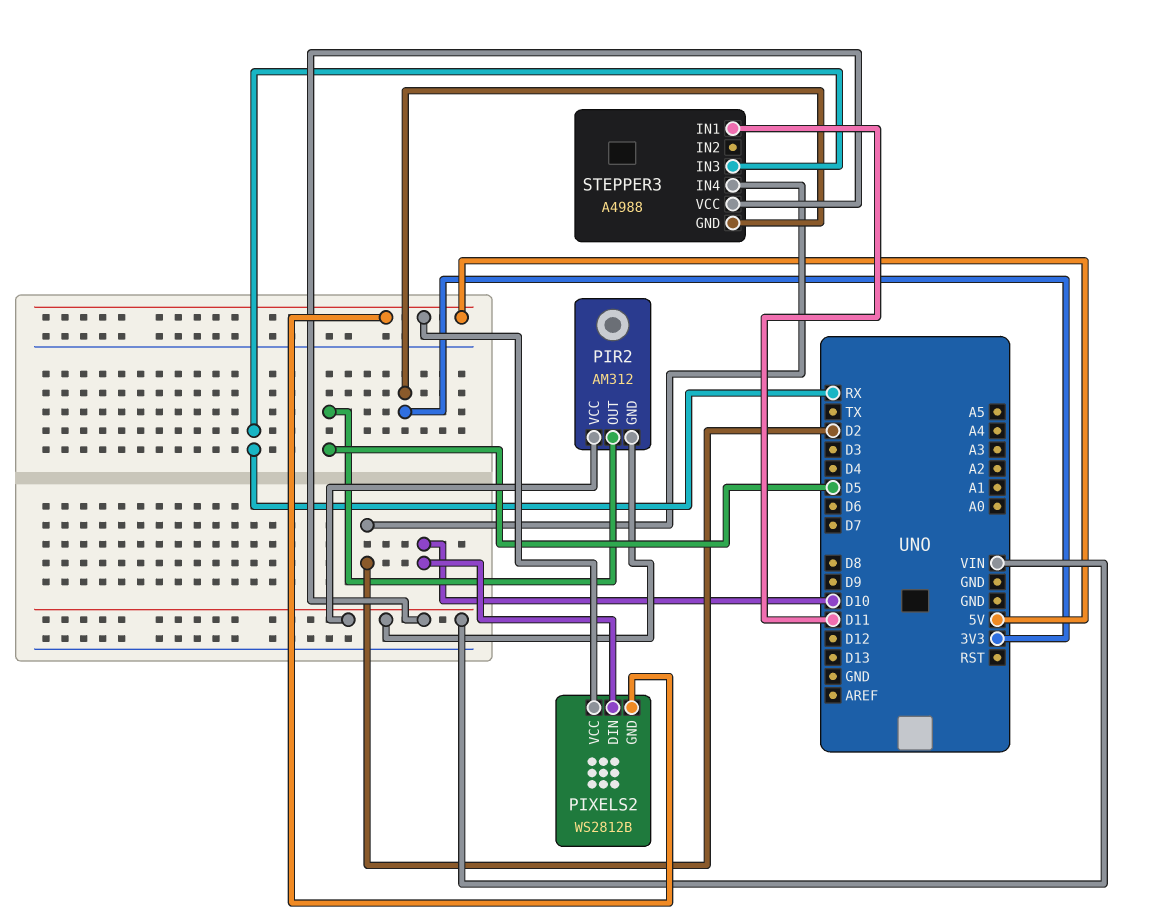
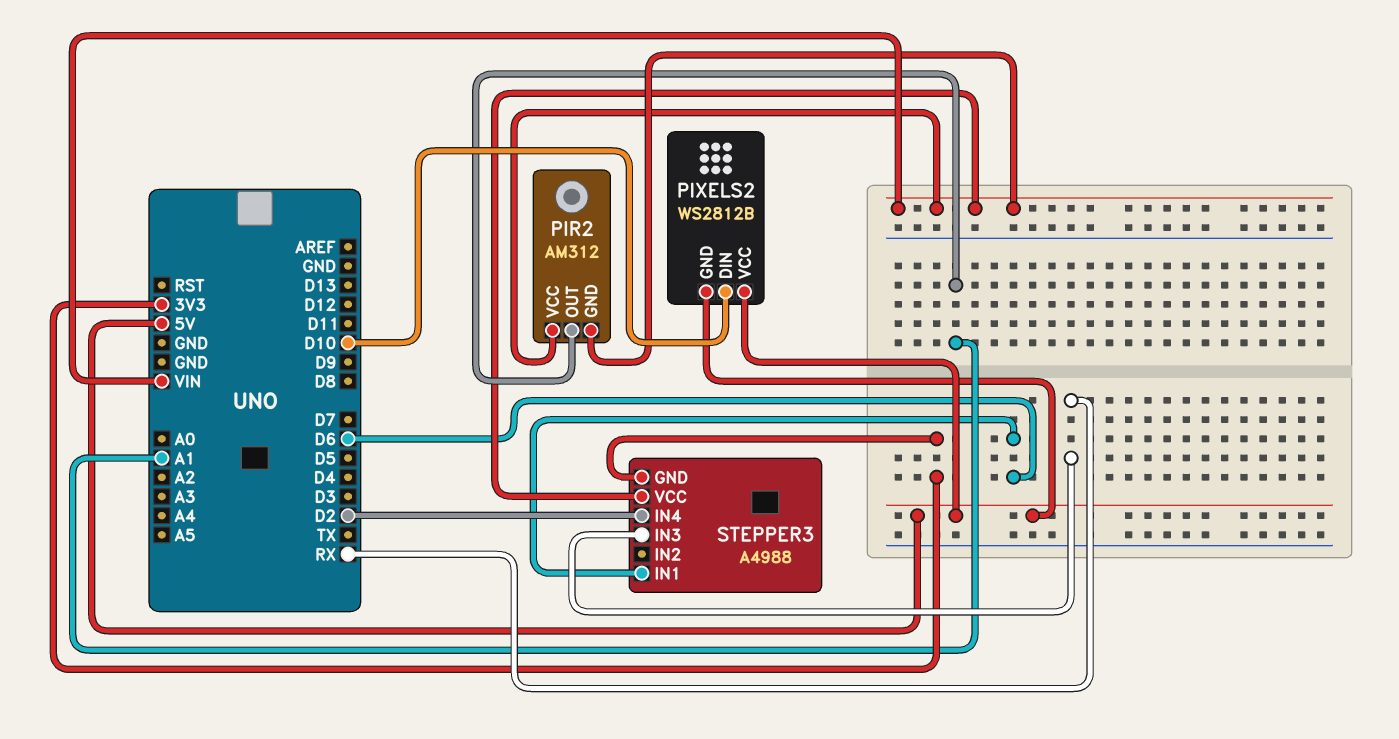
PIR2 pin OUT: D5 -> A1
STEPPER3 pin IN1: D11 -> D6

